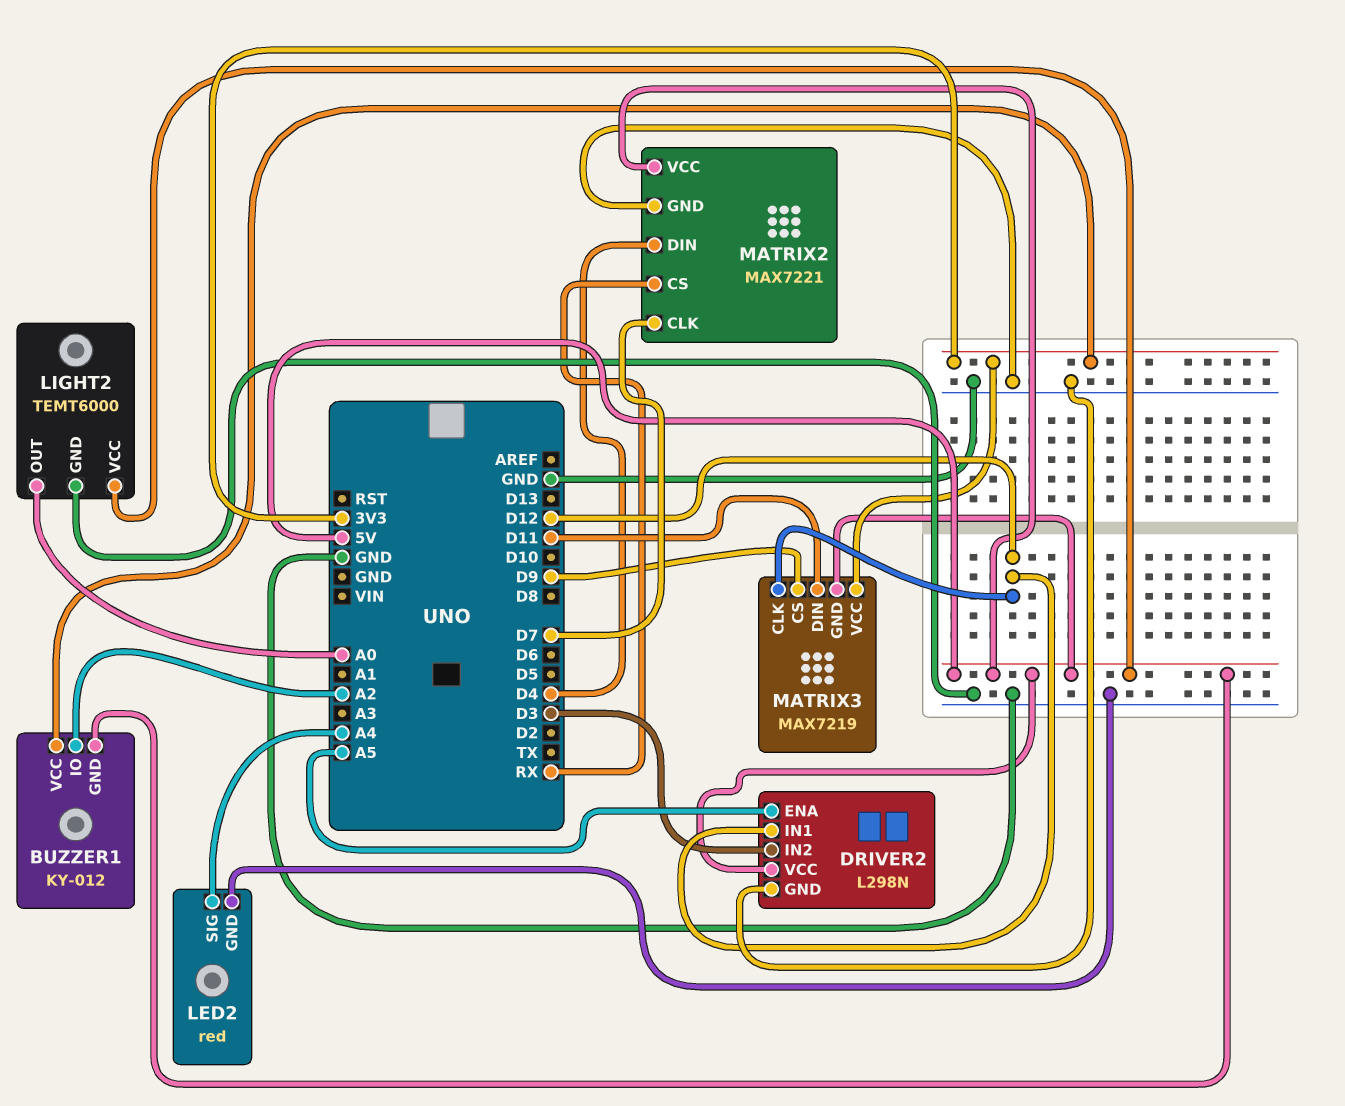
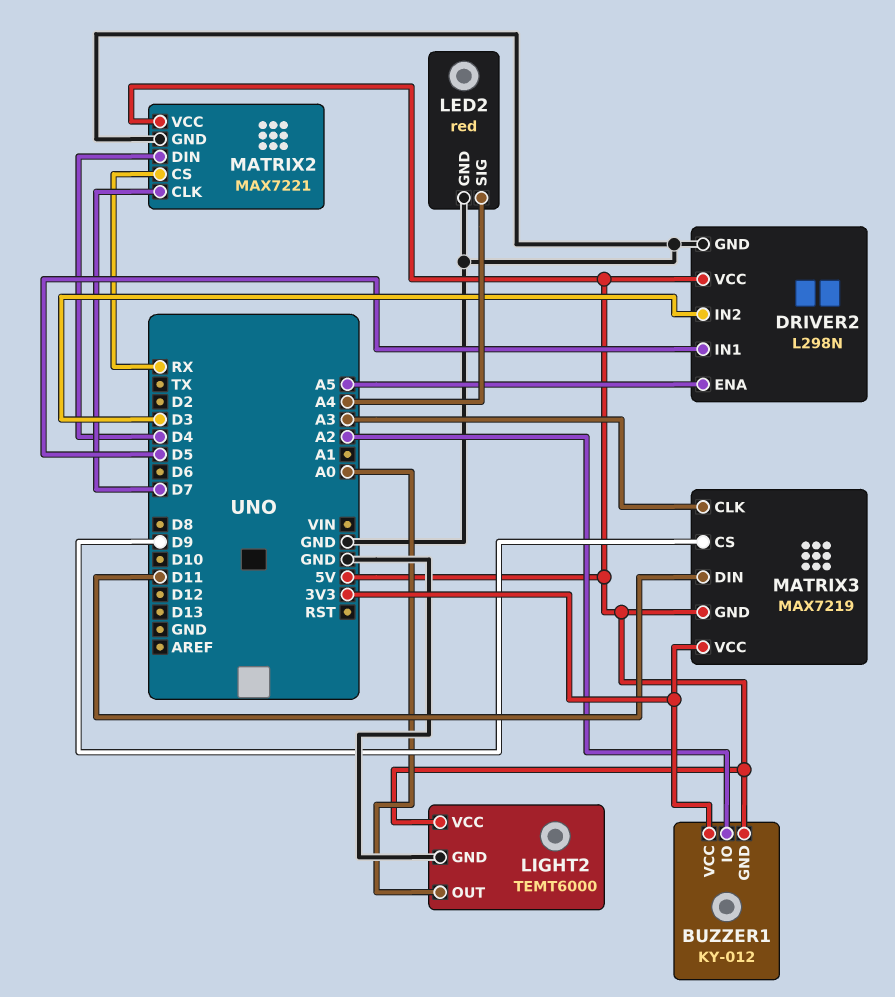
DRIVER2 pin IN1: D12 -> D5
MATRIX3 pin CLK: D12 -> A3

